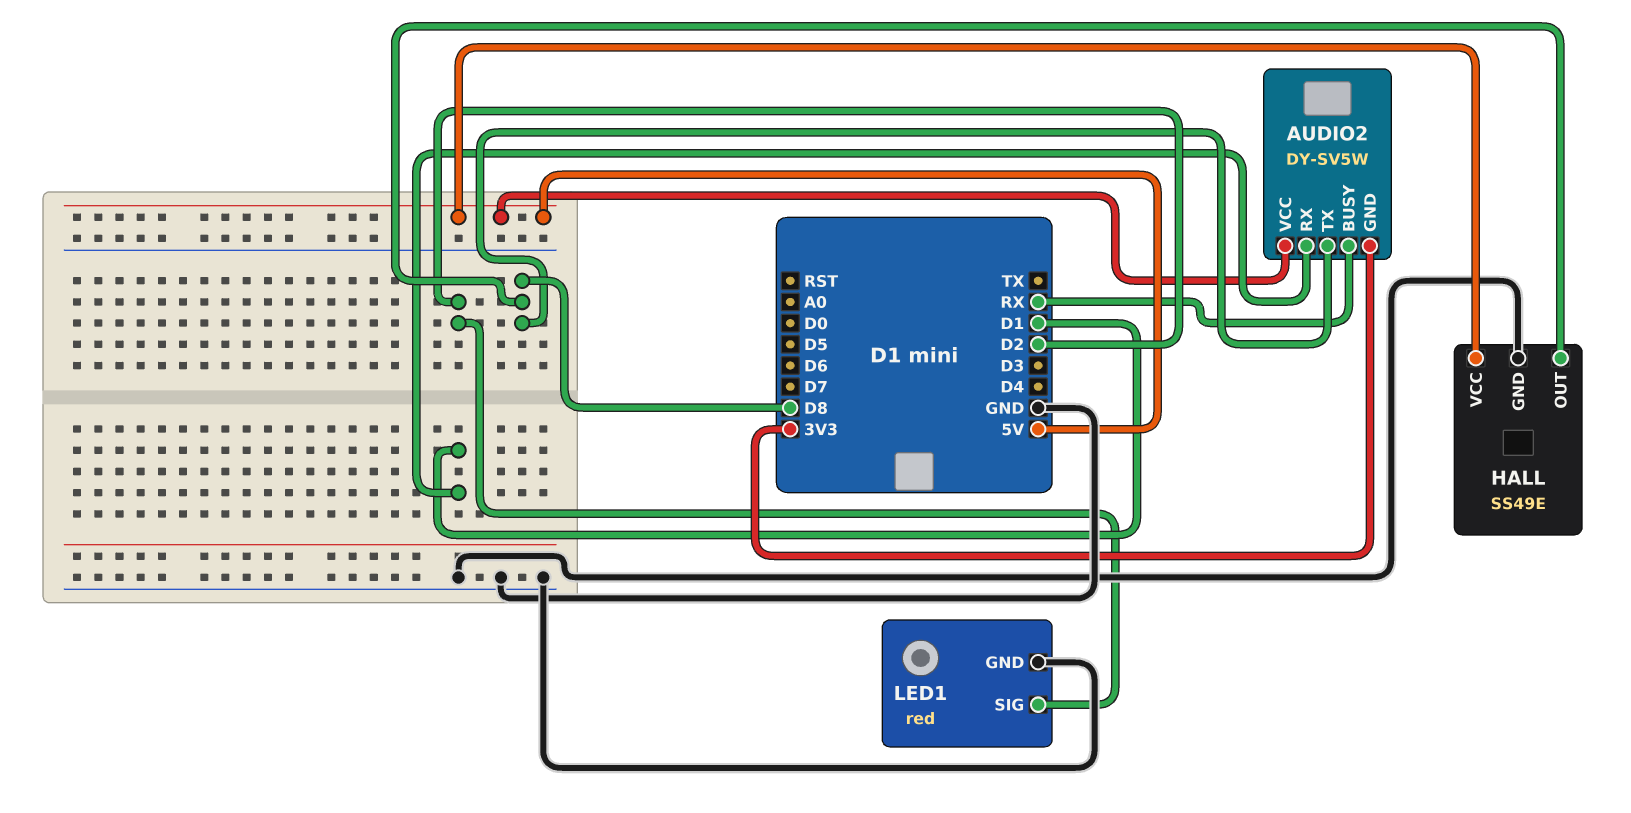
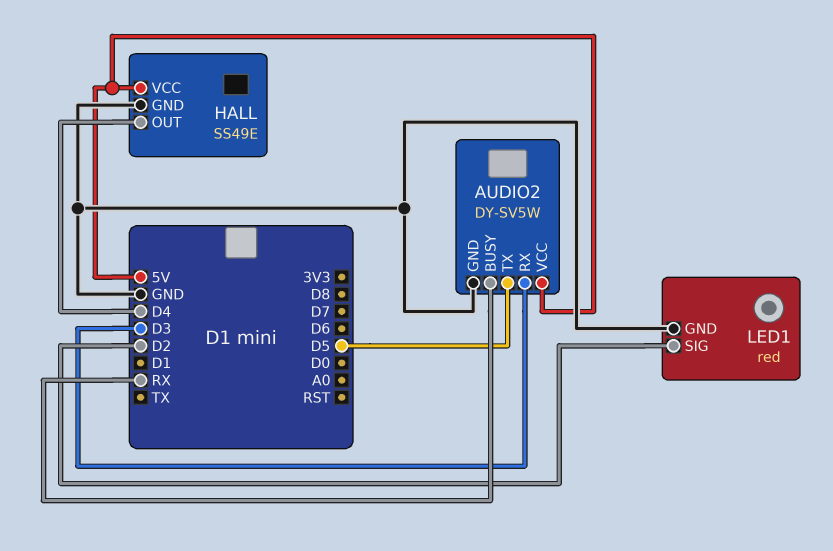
AUDIO2 pin GND: 3V3 -> GND
AUDIO2 pin RX: D1 -> D3
AUDIO2 pin TX: D8 -> D5
HALL pin OUT: D8 -> D4

